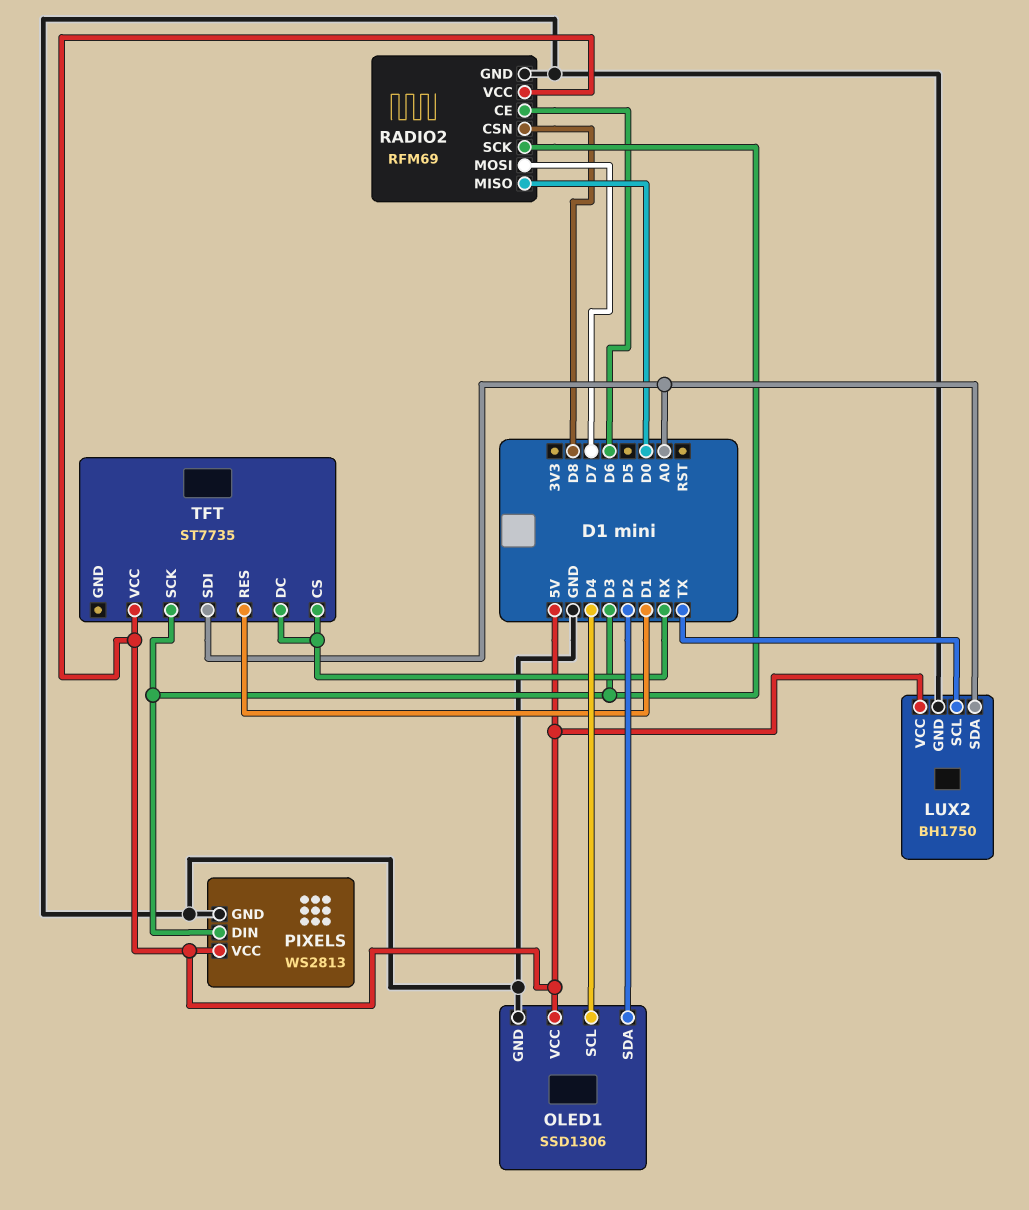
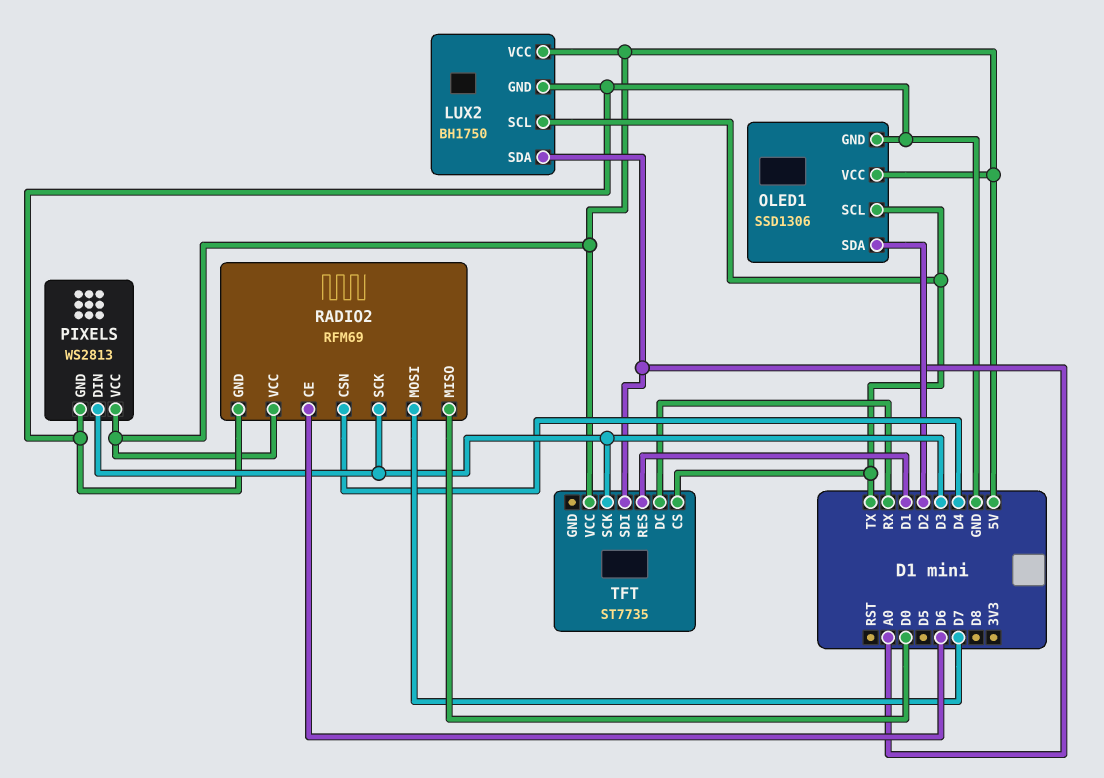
OLED1 pin SCL: D4 -> TX
RADIO2 pin CSN: D8 -> D4
TFT pin CS: RX -> TX

